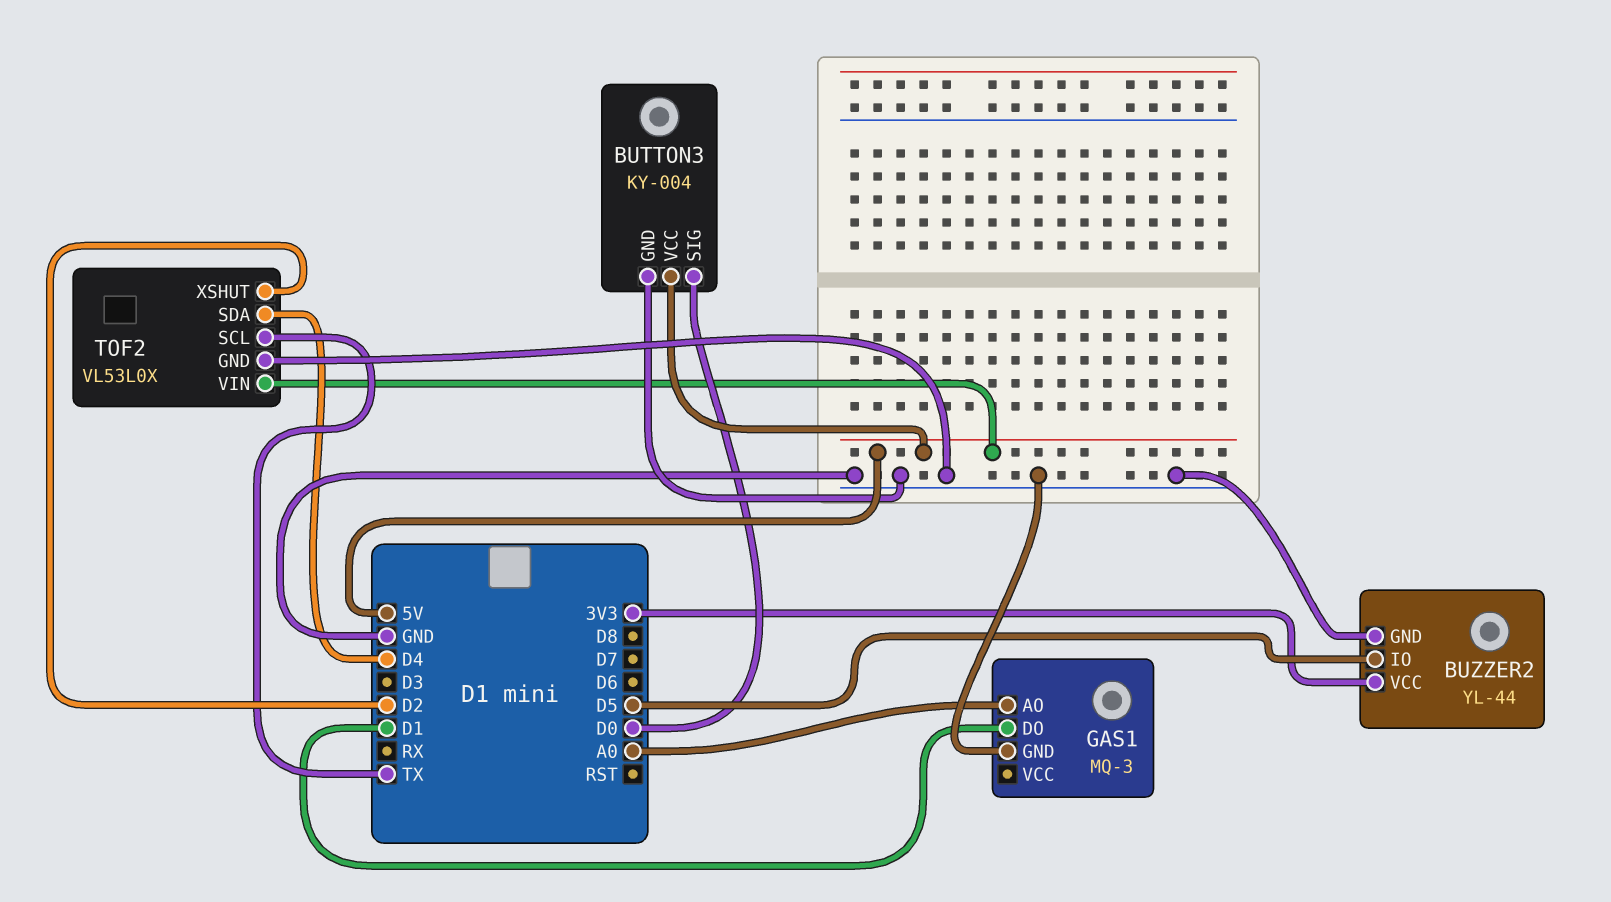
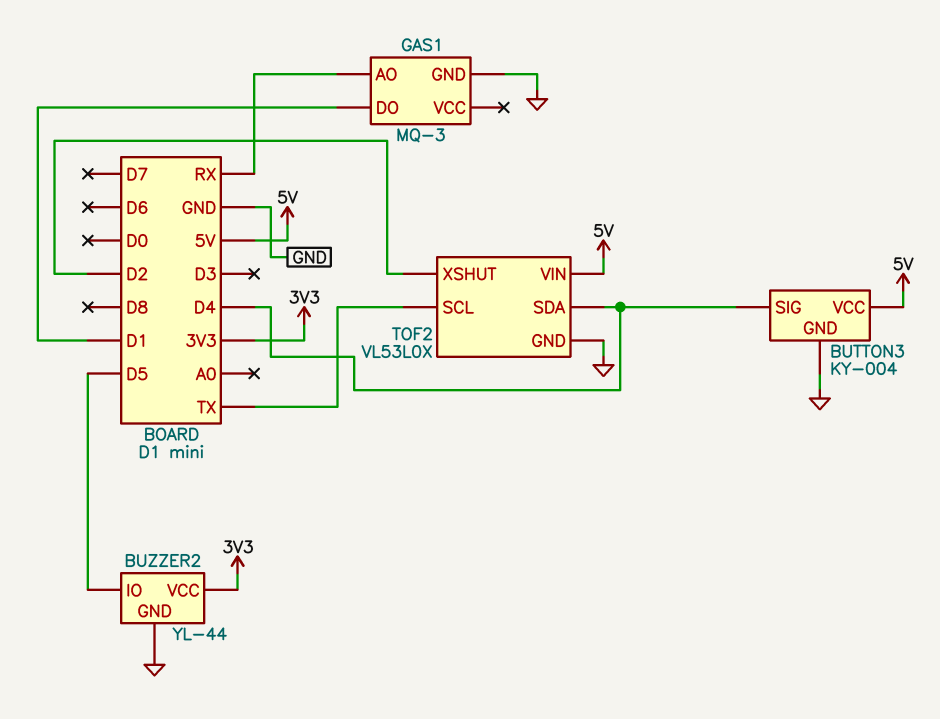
BUTTON3 pin SIG: D0 -> D4
GAS1 pin AO: A0 -> RX

